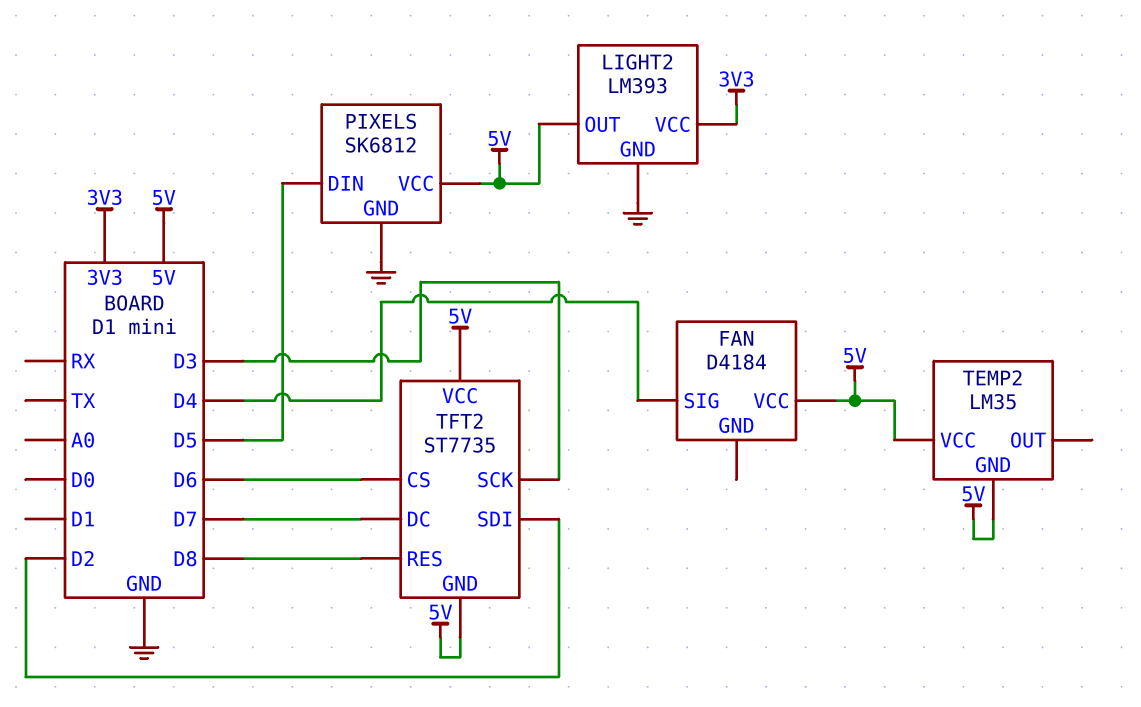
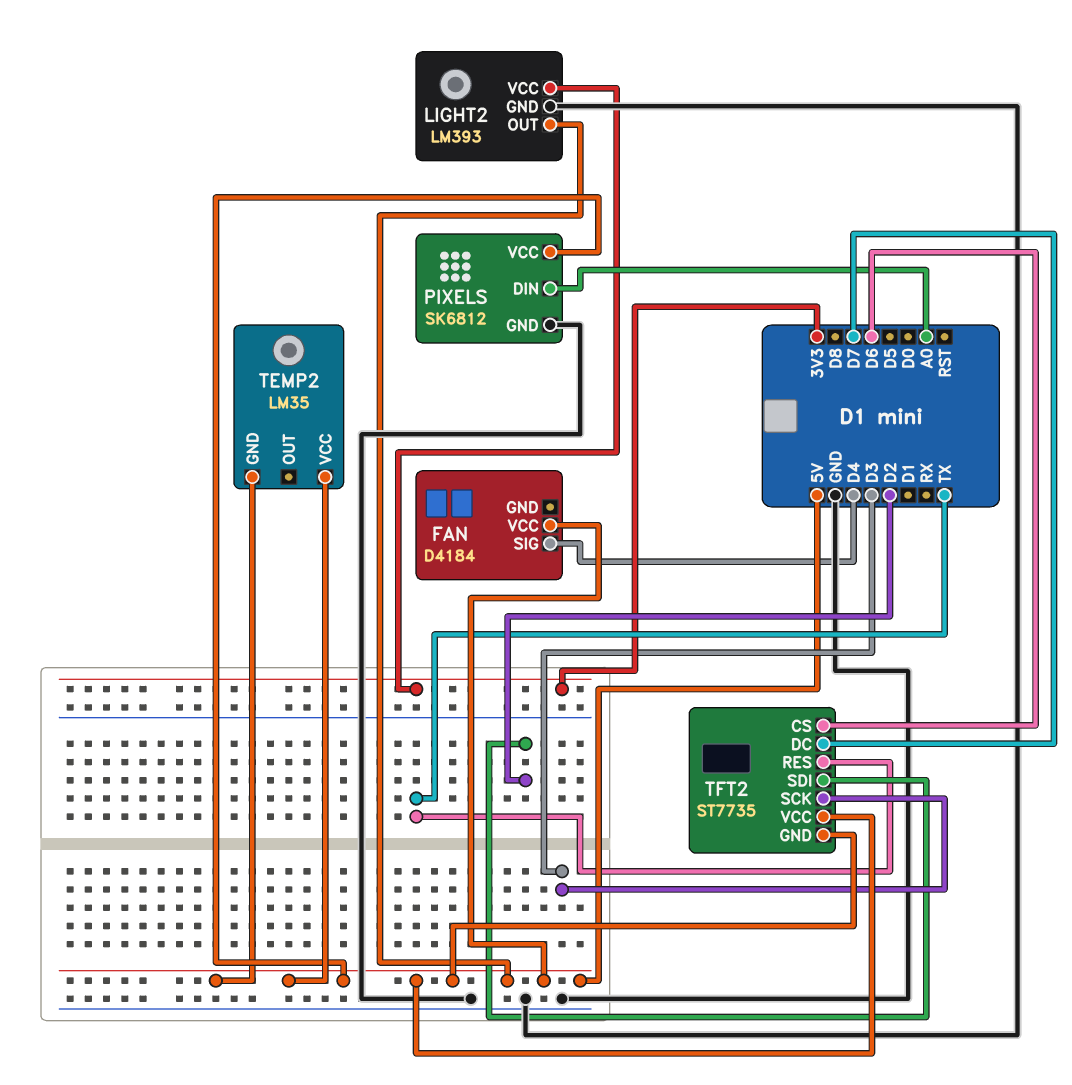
PIXELS pin DIN: D5 -> A0
TFT2 pin RES: D8 -> TX

